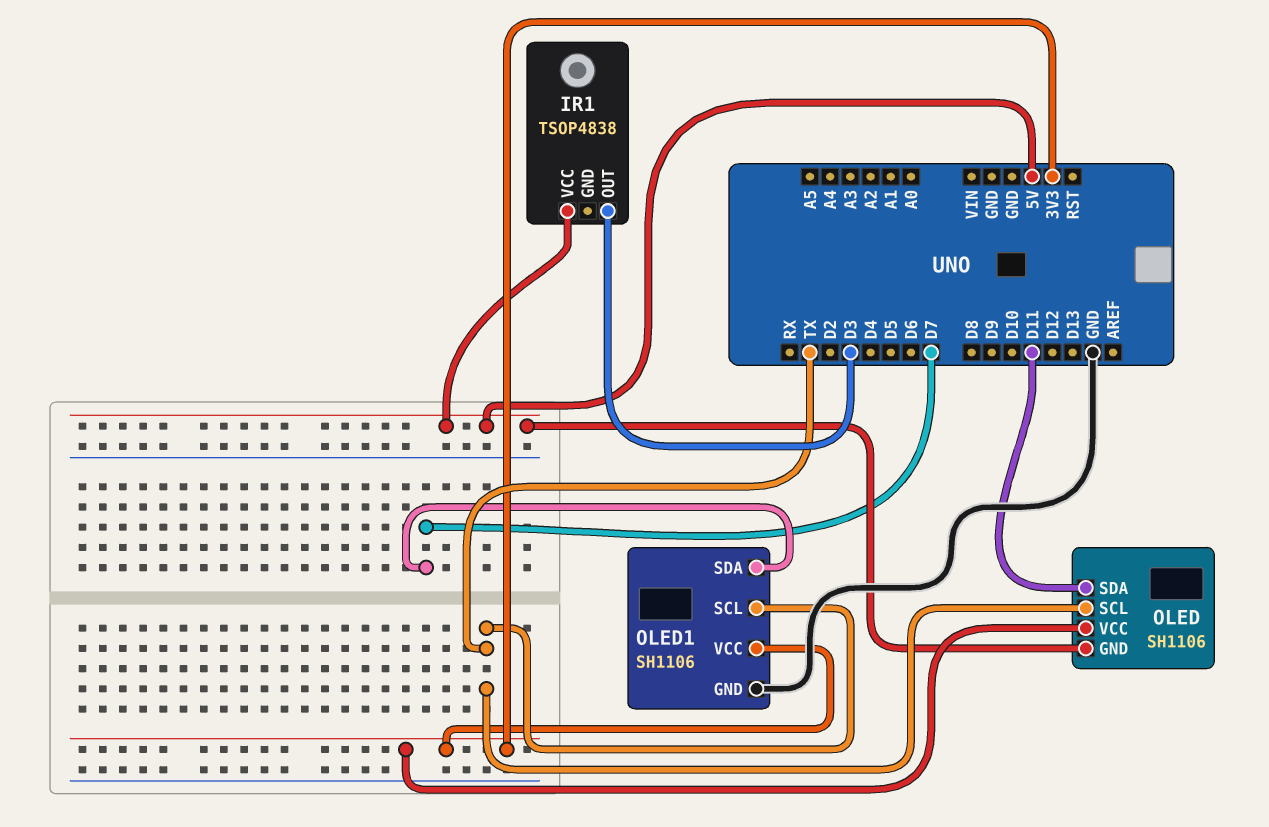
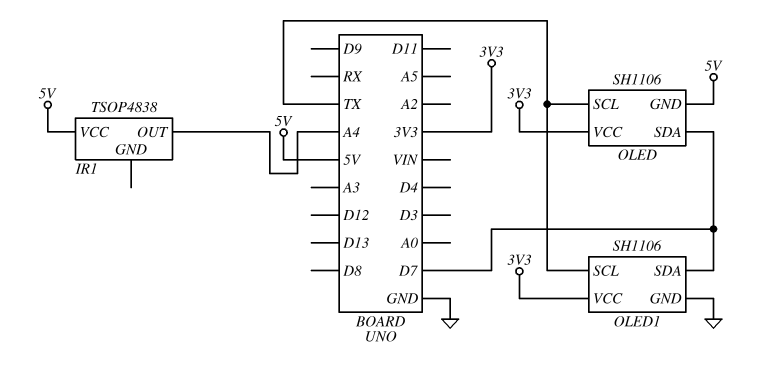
IR1 pin OUT: D3 -> A4
OLED pin SDA: D11 -> D7

